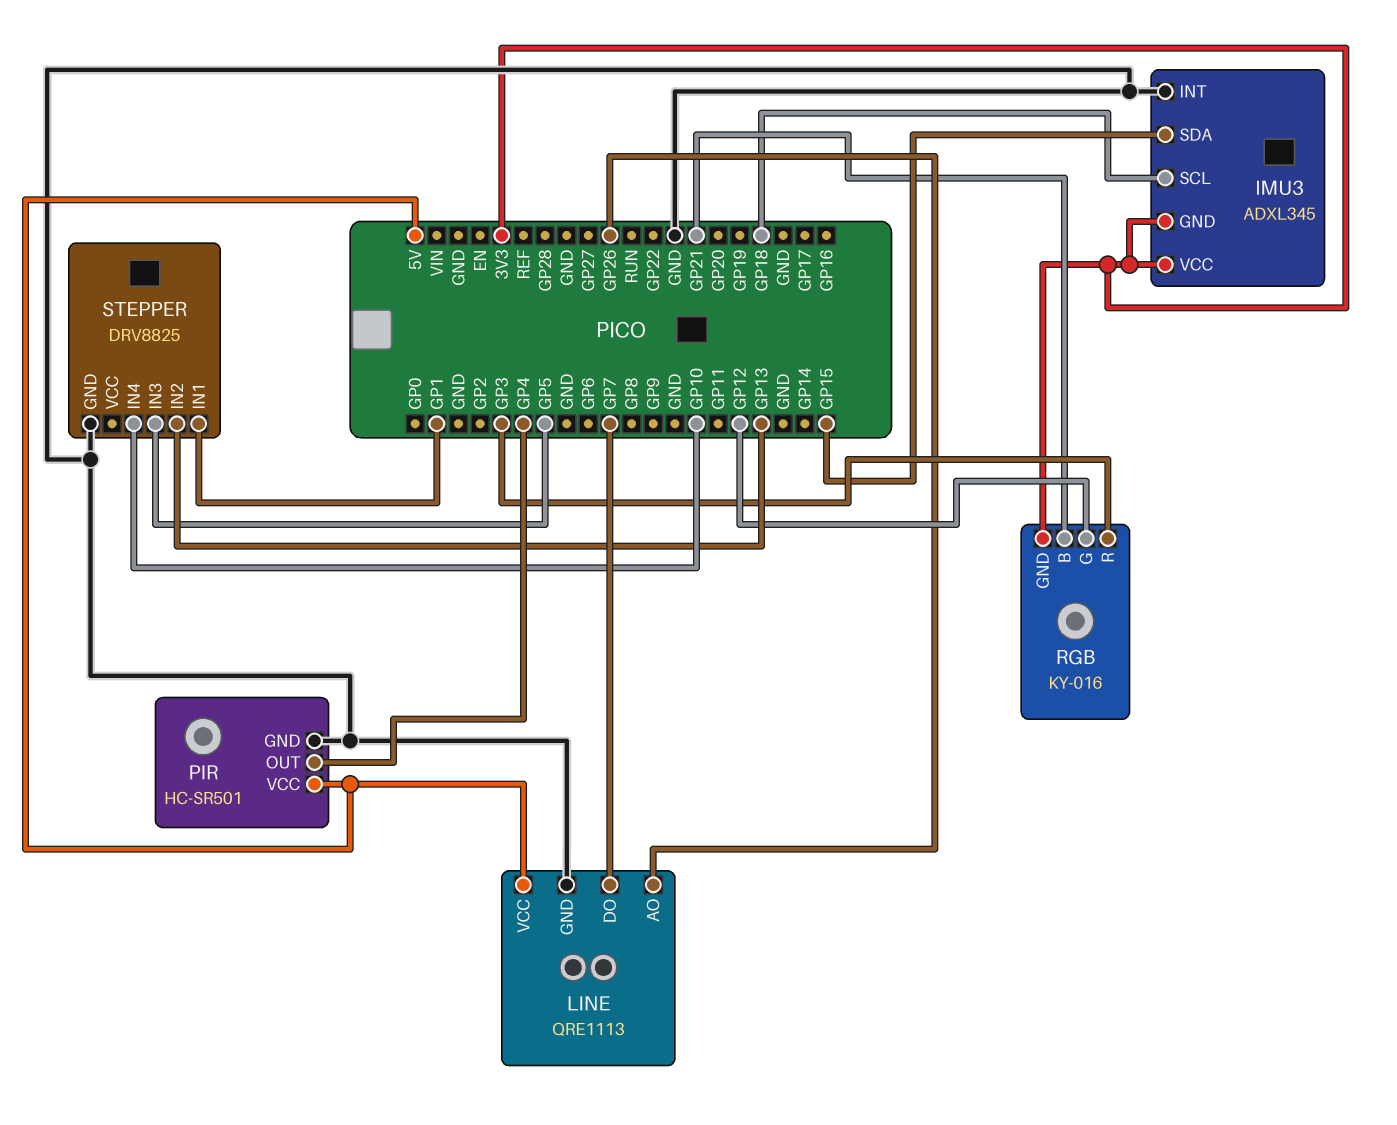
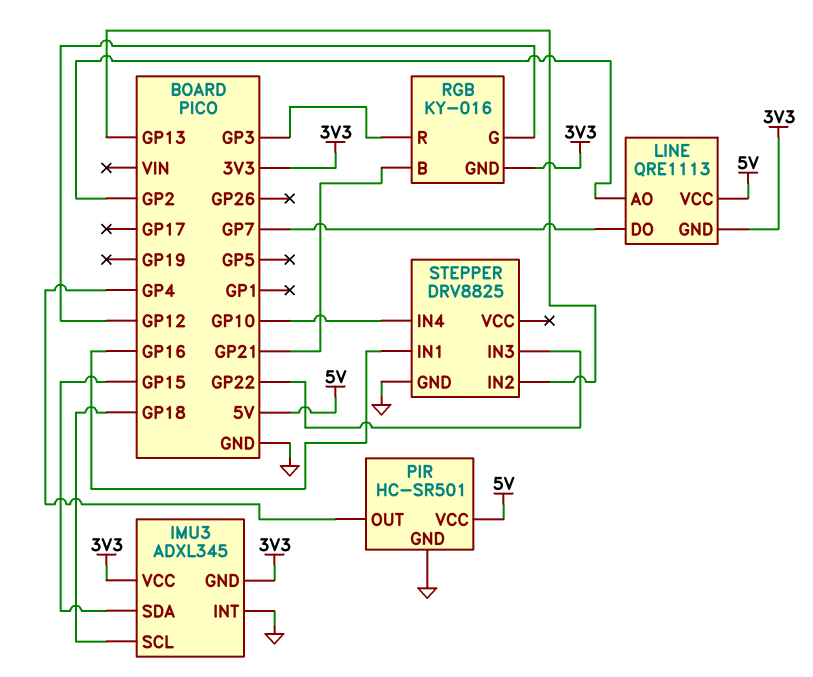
LINE pin AO: GP26 -> GP2
LINE pin GND: GND -> 3V3
STEPPER pin IN1: GP1 -> GP16
STEPPER pin IN3: GP5 -> GP22

